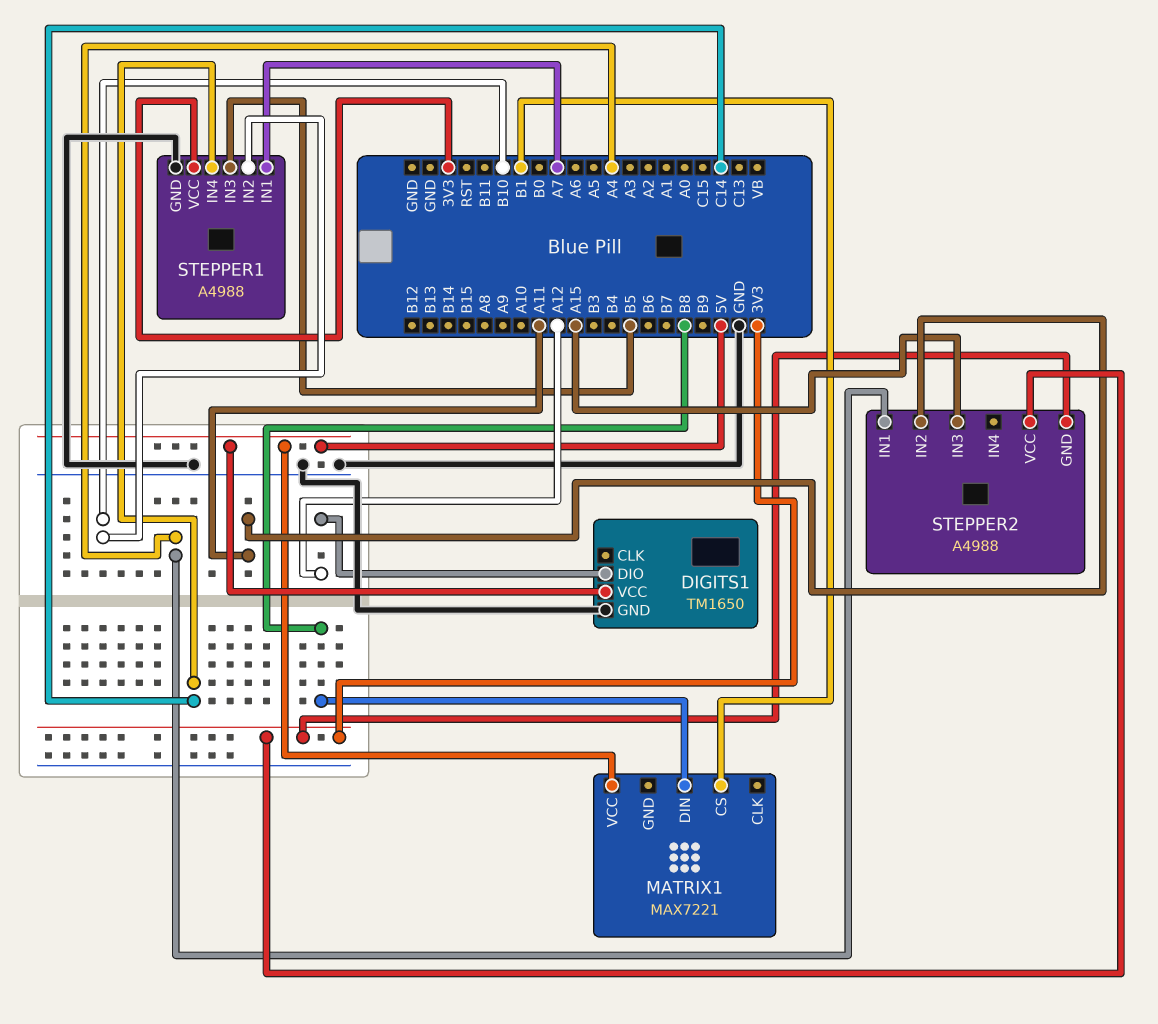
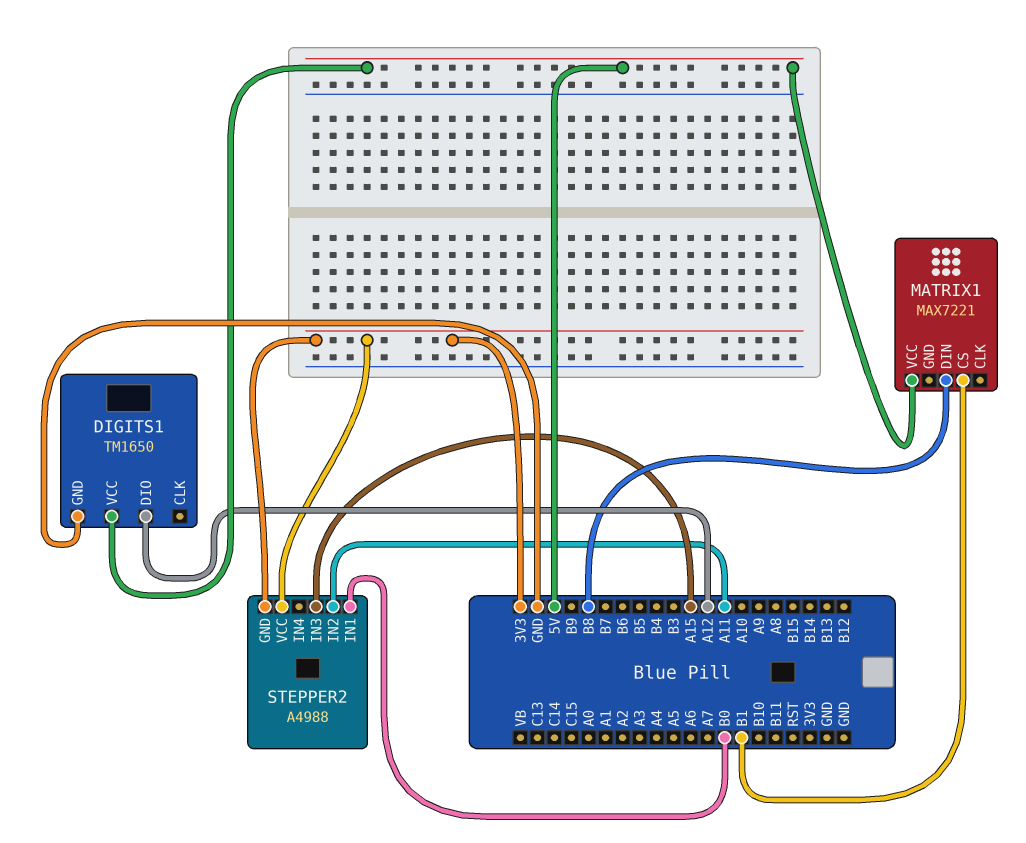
STEPPER1: A4988 -> none
STEPPER1 pin GND: GND -> none
STEPPER1 pin IN1: A7 -> none
STEPPER1 pin IN2: B10 -> none
STEPPER1 pin IN3: B5 -> none
STEPPER1 pin IN4: C14 -> none
STEPPER1 pin VCC: 3V3 -> none
STEPPER2 pin IN1: A4 -> B0

